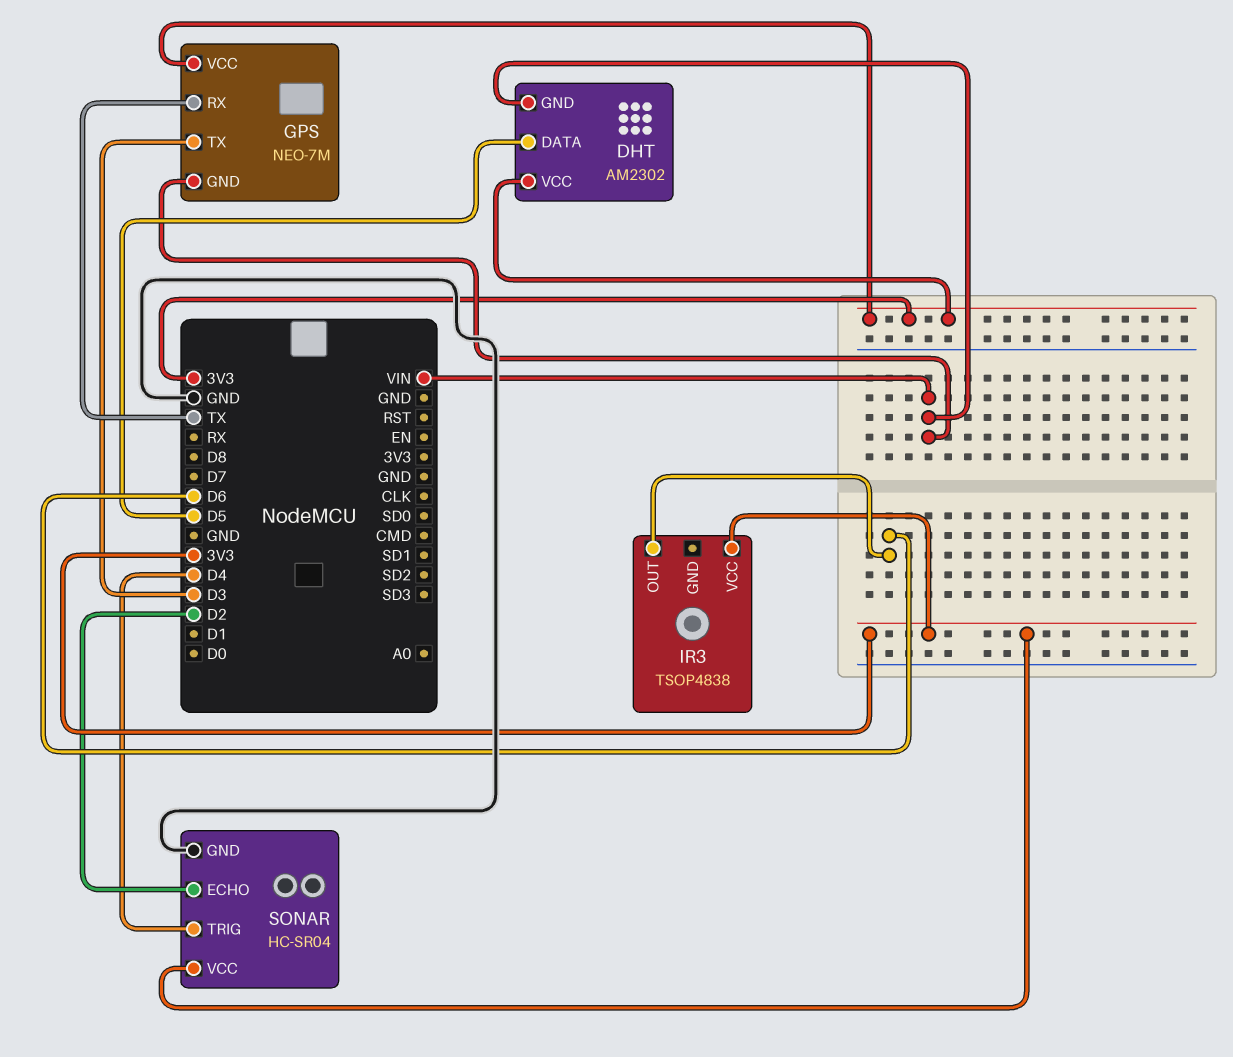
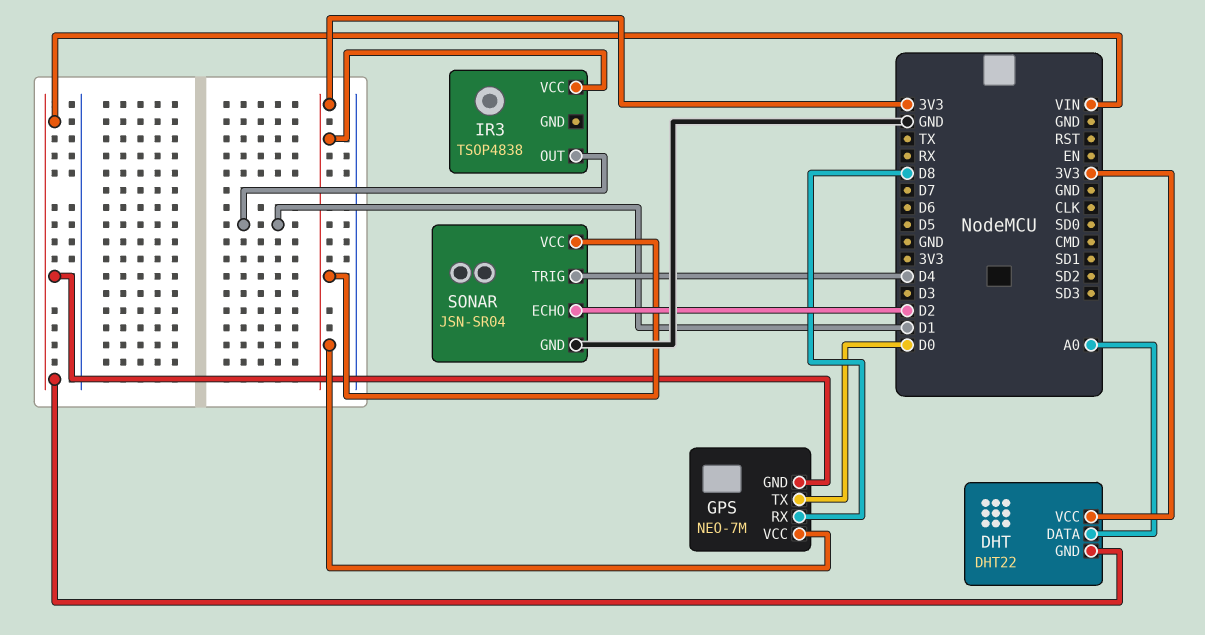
DHT: AM2302 -> DHT22
DHT pin DATA: D5 -> A0
GPS pin RX: TX -> D8
GPS pin TX: D3 -> D0
IR3 pin OUT: D6 -> D1
SONAR: HC-SR04 -> JSN-SR04

